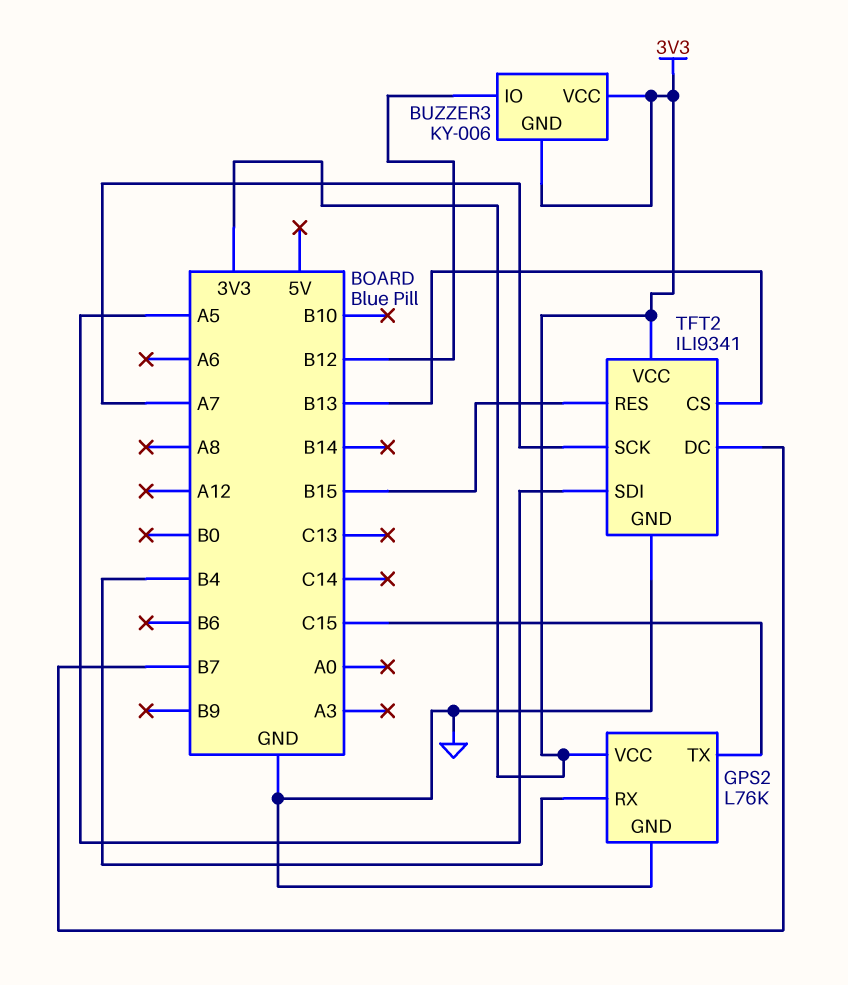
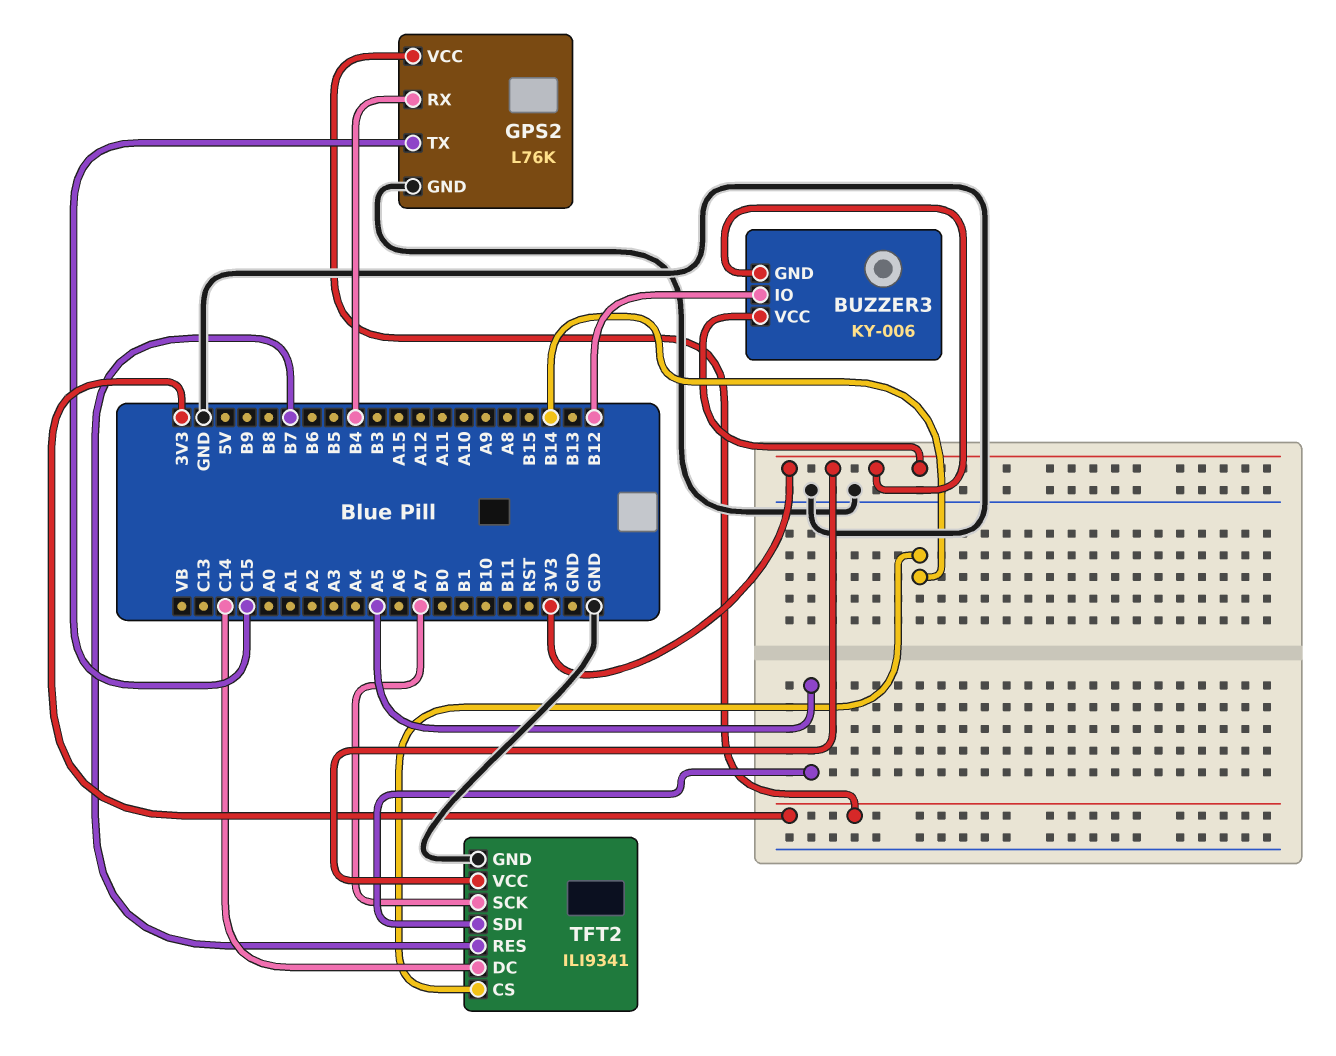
TFT2 pin CS: B13 -> B14
TFT2 pin DC: B7 -> C14
TFT2 pin RES: B15 -> B7

